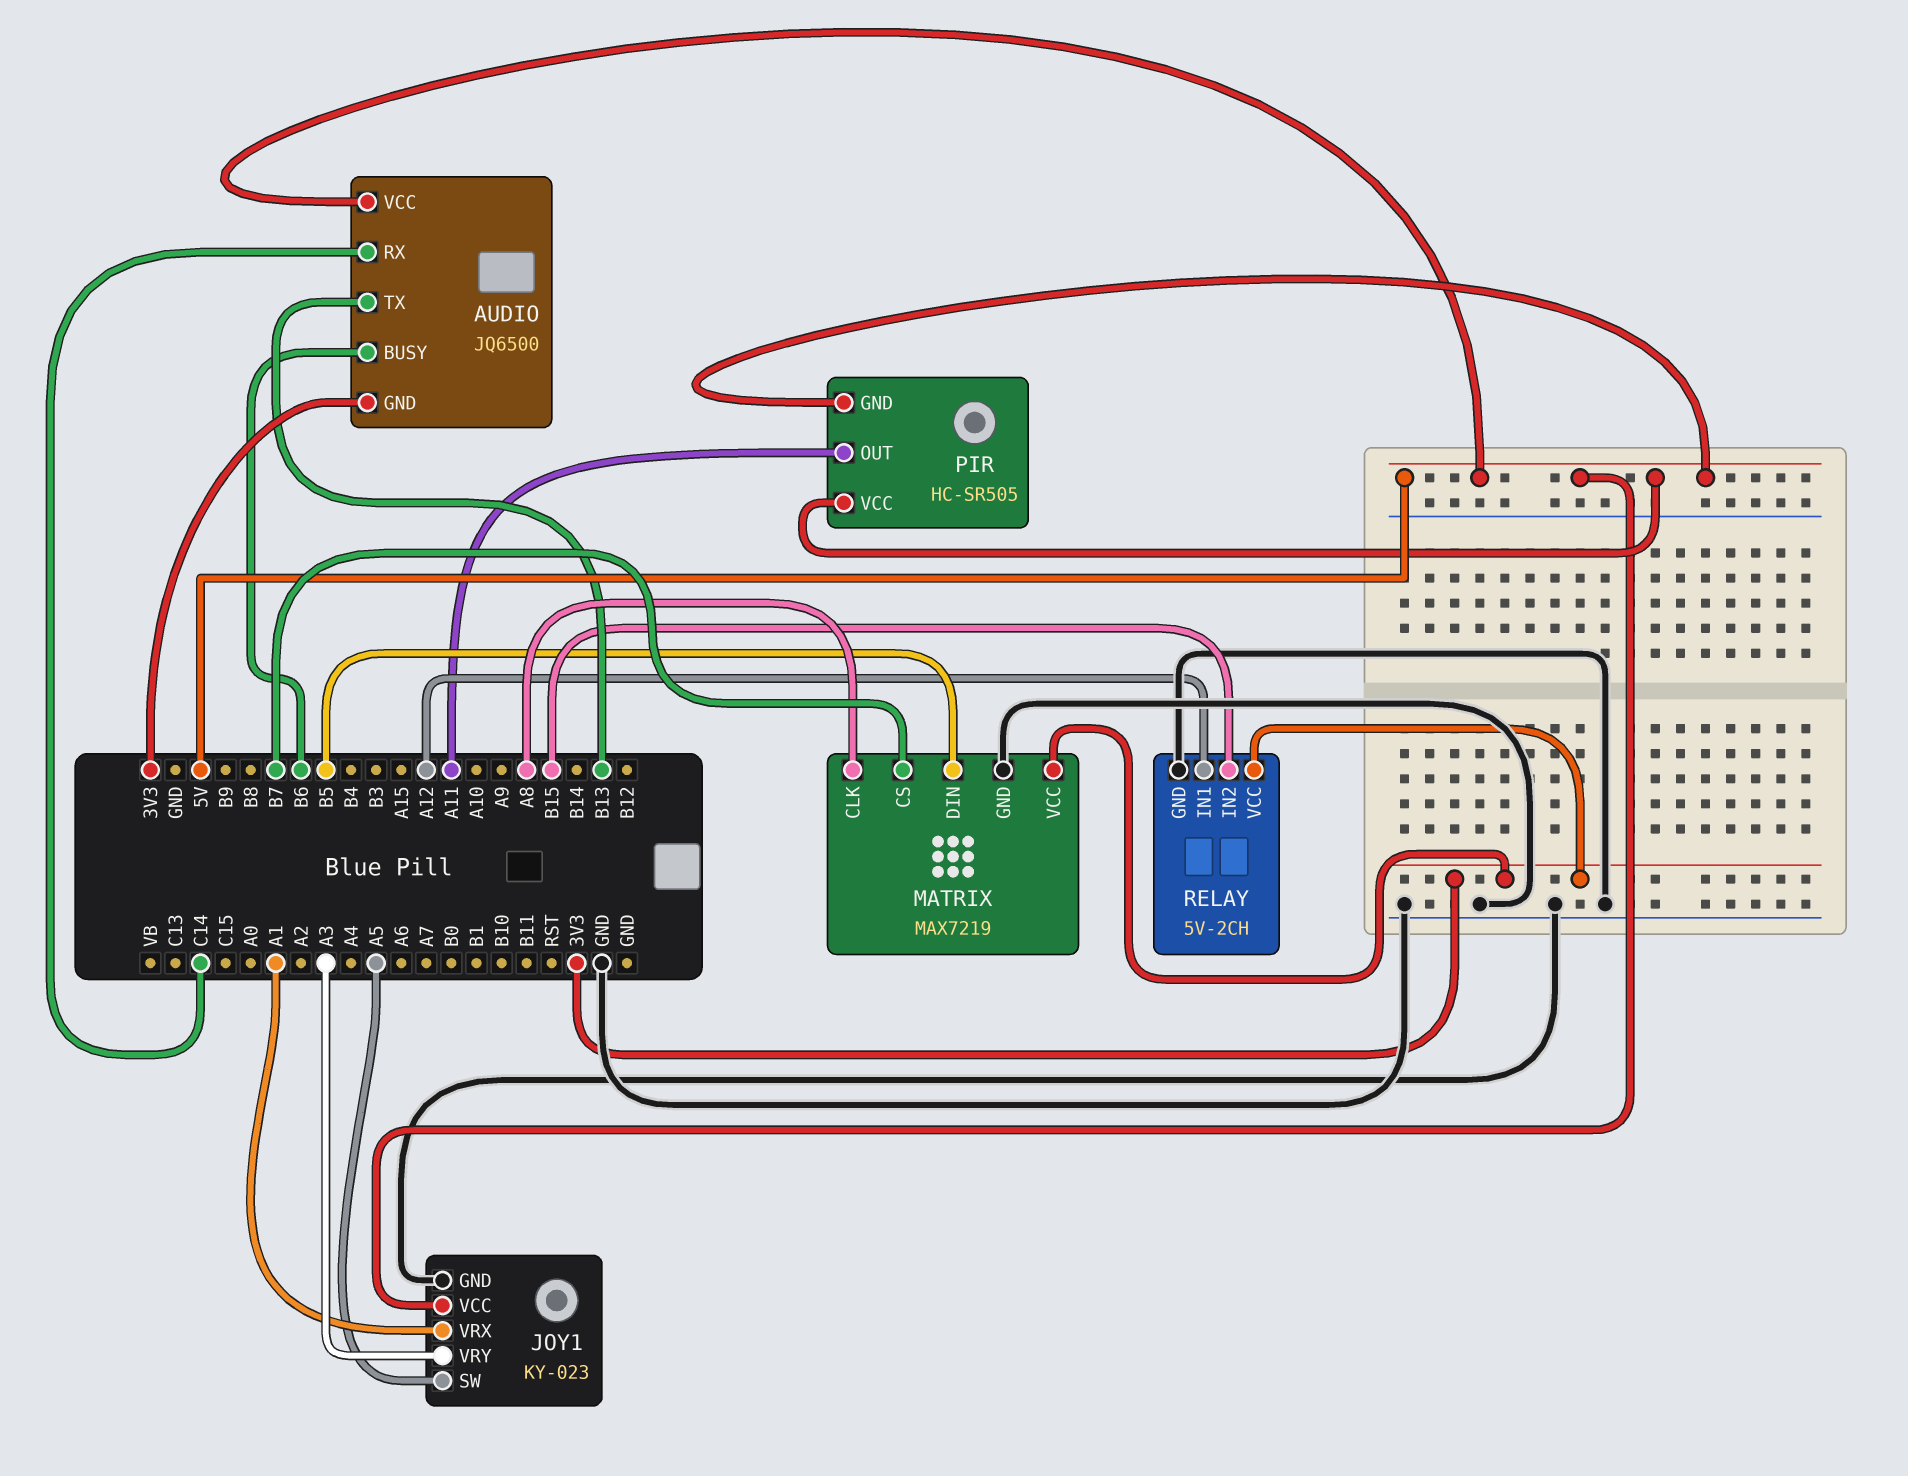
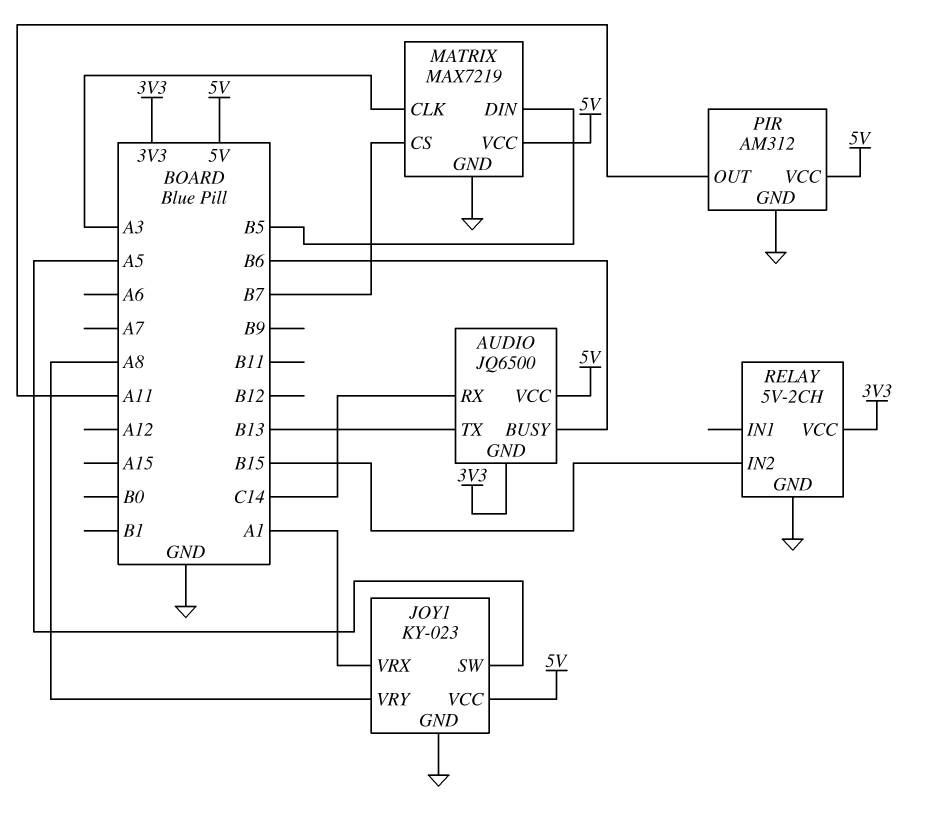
JOY1 pin VRY: A3 -> A8
MATRIX pin CLK: A8 -> A3
MATRIX pin VCC: 3V3 -> 5V
PIR: HC-SR505 -> AM312
PIR pin GND: 5V -> GND
RELAY pin IN1: A12 -> none

